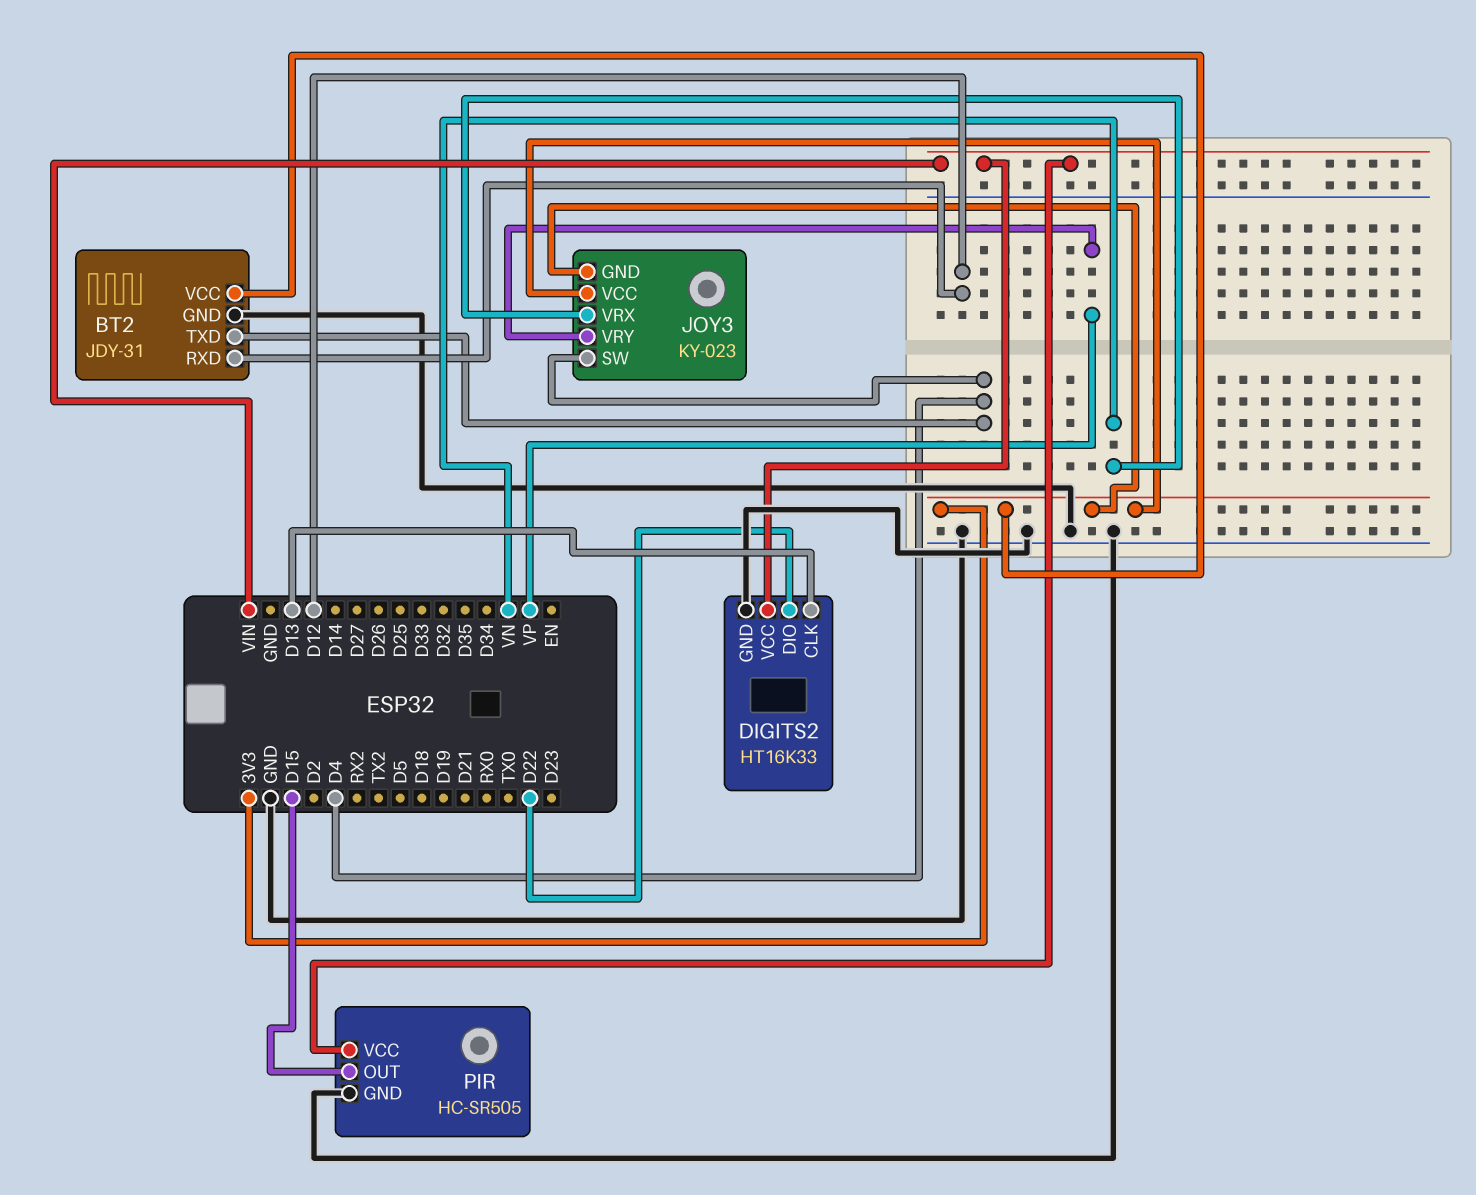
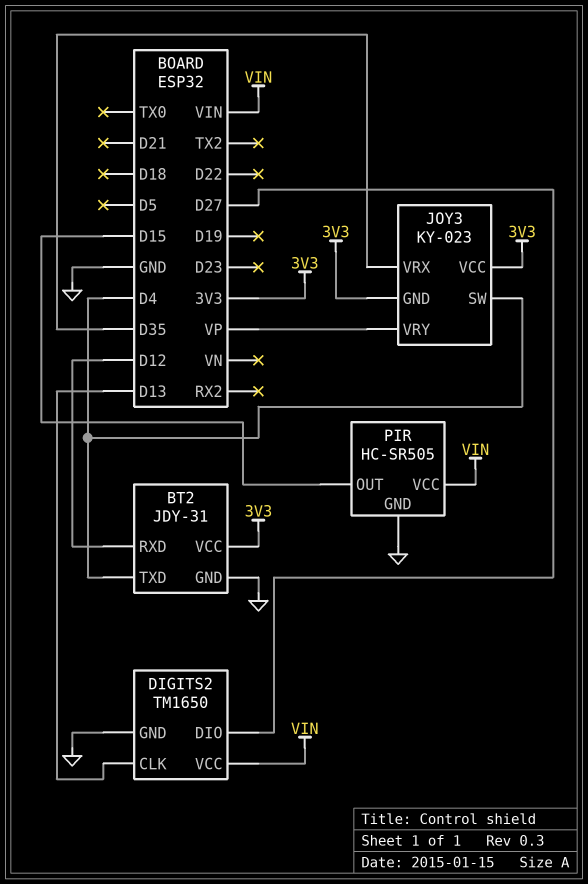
DIGITS2: HT16K33 -> TM1650
DIGITS2 pin DIO: D22 -> D27
JOY3 pin VRX: VN -> D35

